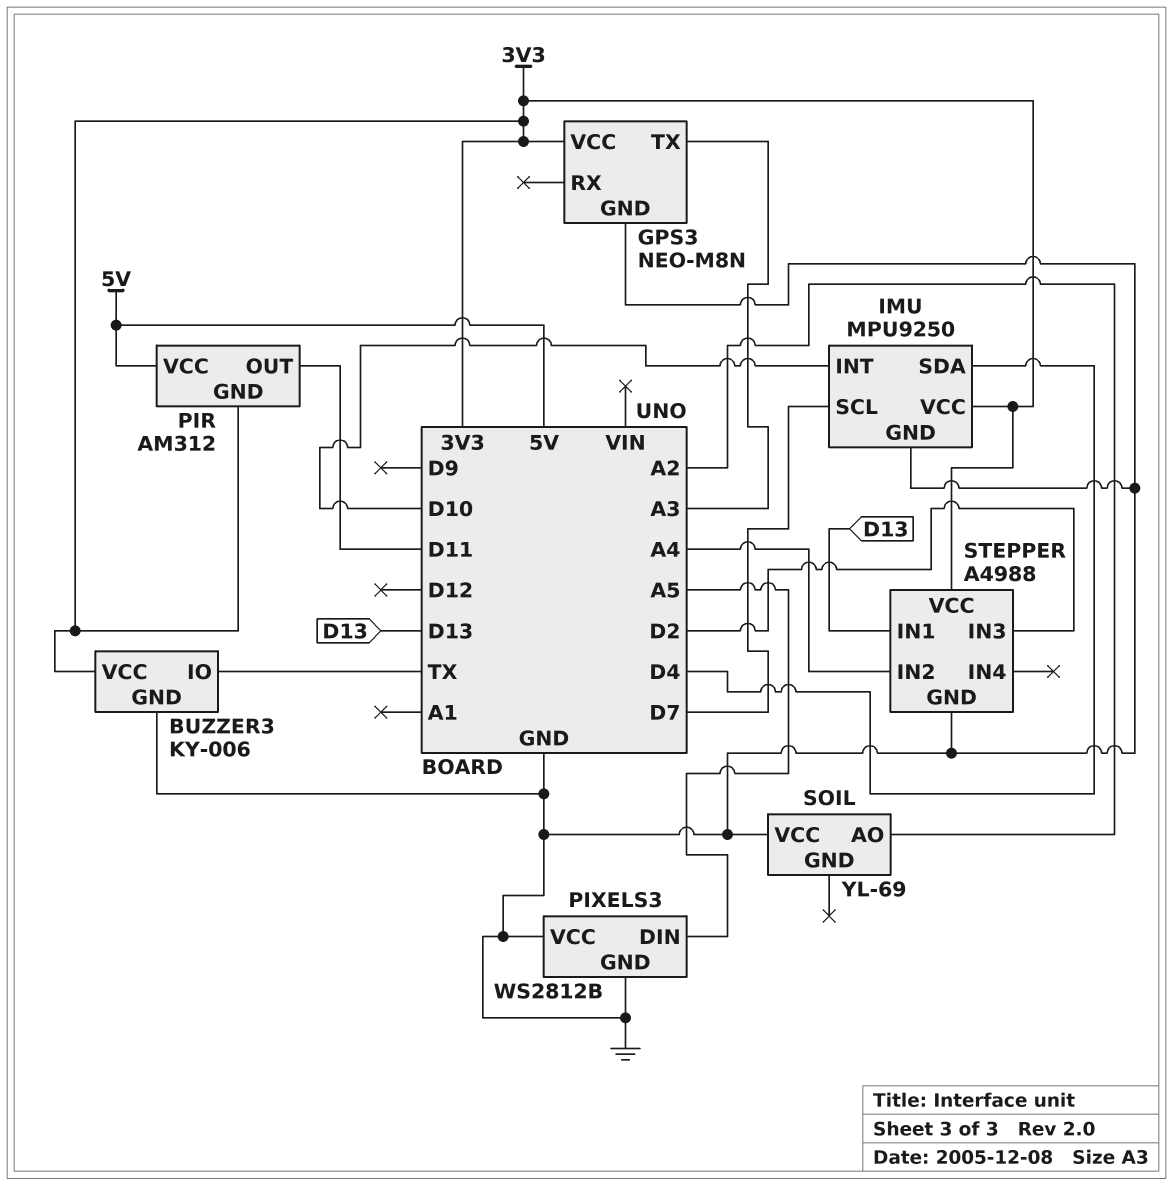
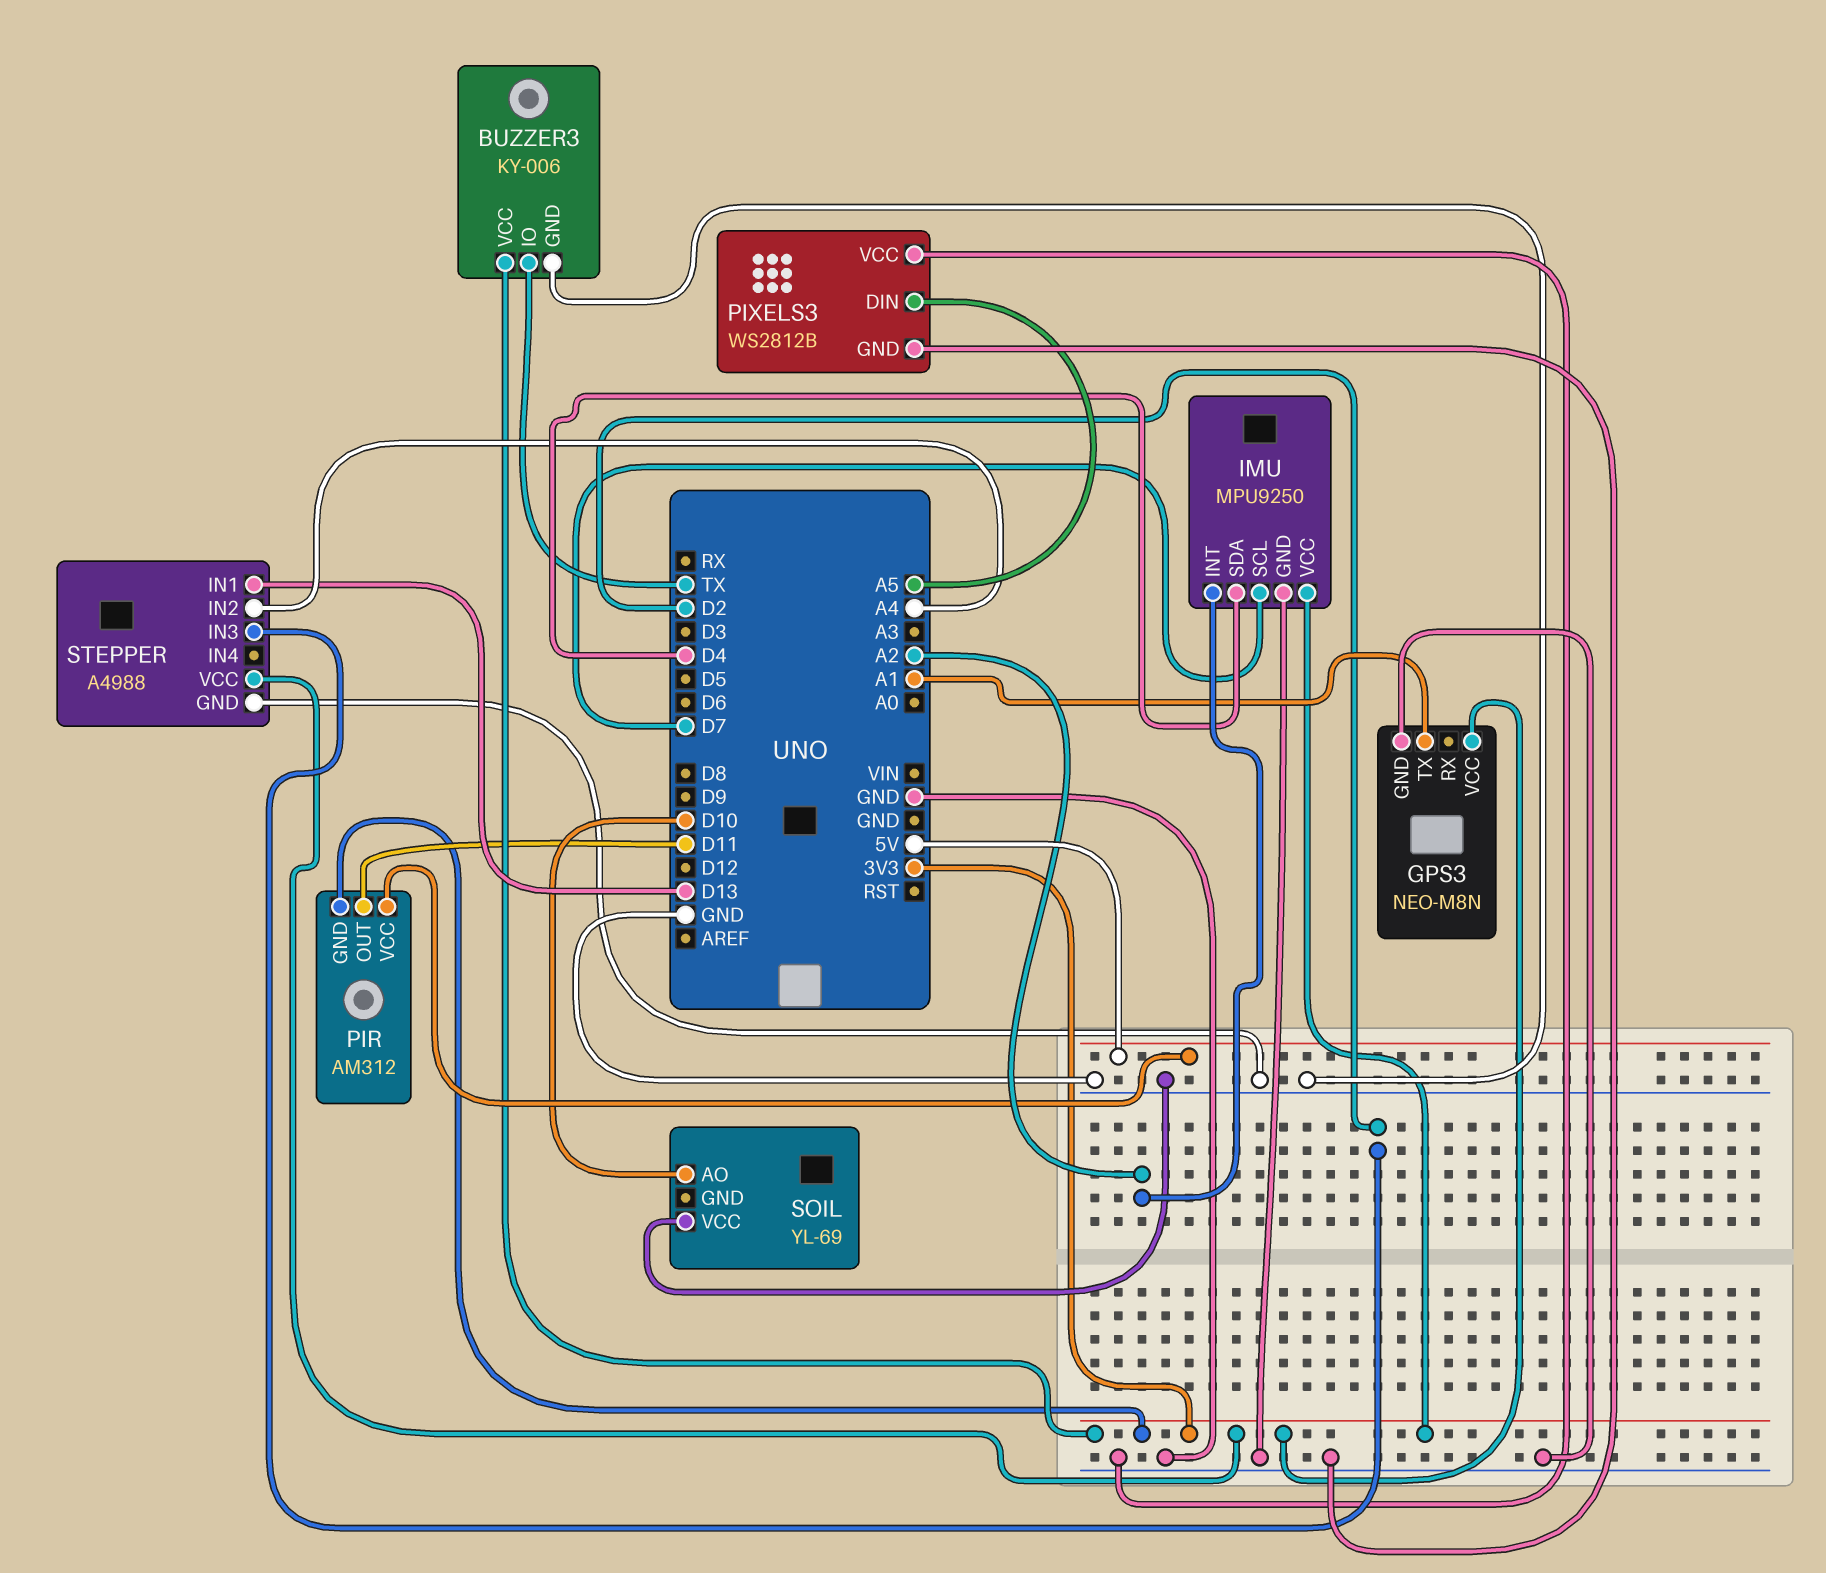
GPS3 pin TX: A3 -> A1
IMU pin INT: D10 -> A2
SOIL pin AO: A2 -> D10

